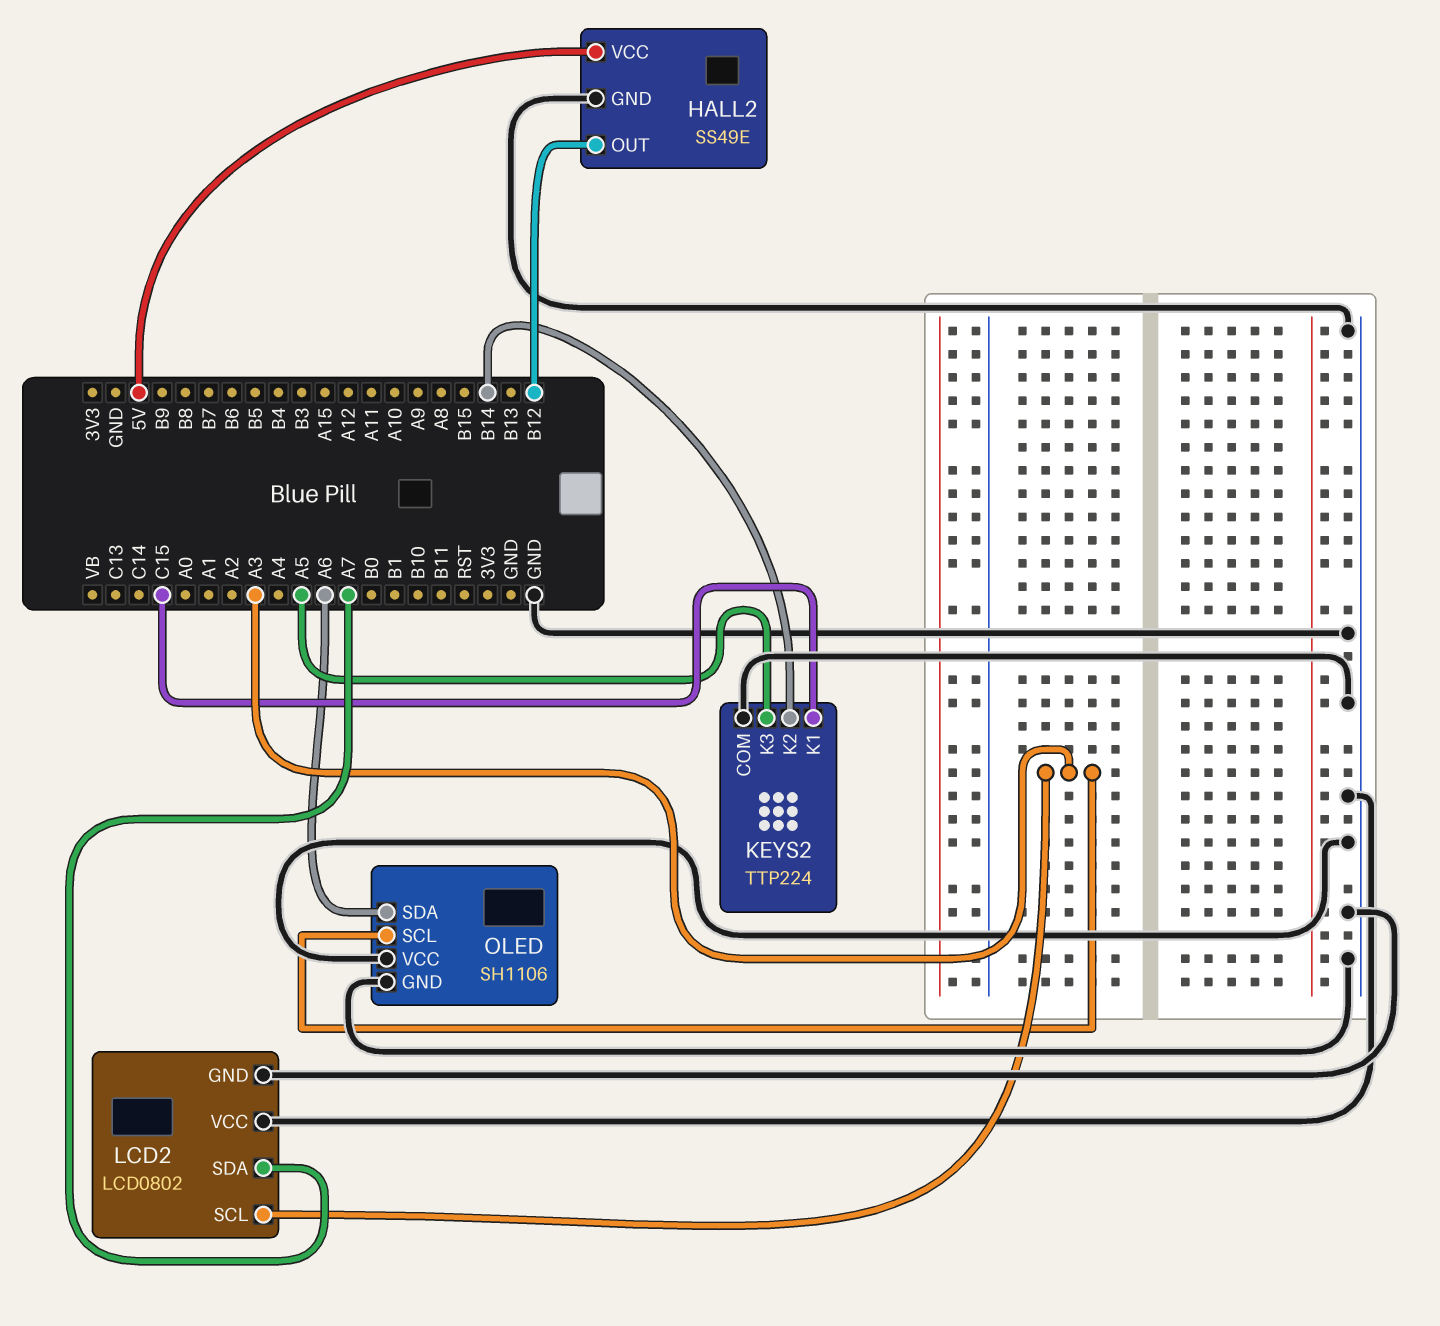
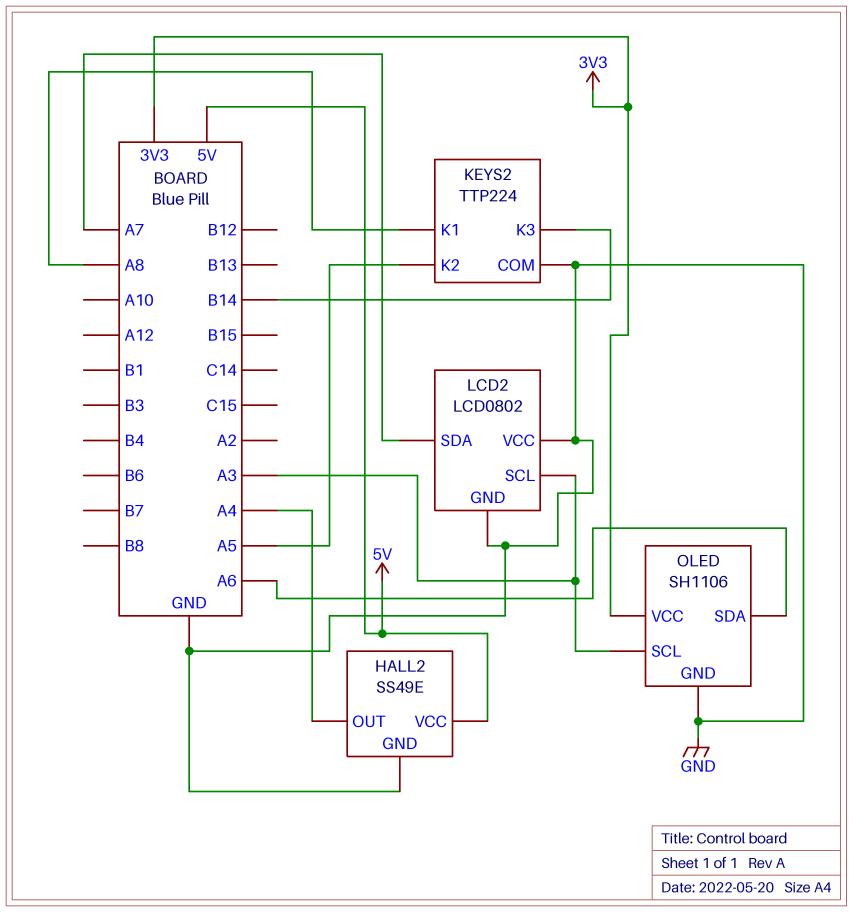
HALL2 pin OUT: B12 -> A4
KEYS2 pin K1: C15 -> A8
KEYS2 pin K2: B14 -> A5
KEYS2 pin K3: A5 -> B14
OLED pin VCC: GND -> 3V3

